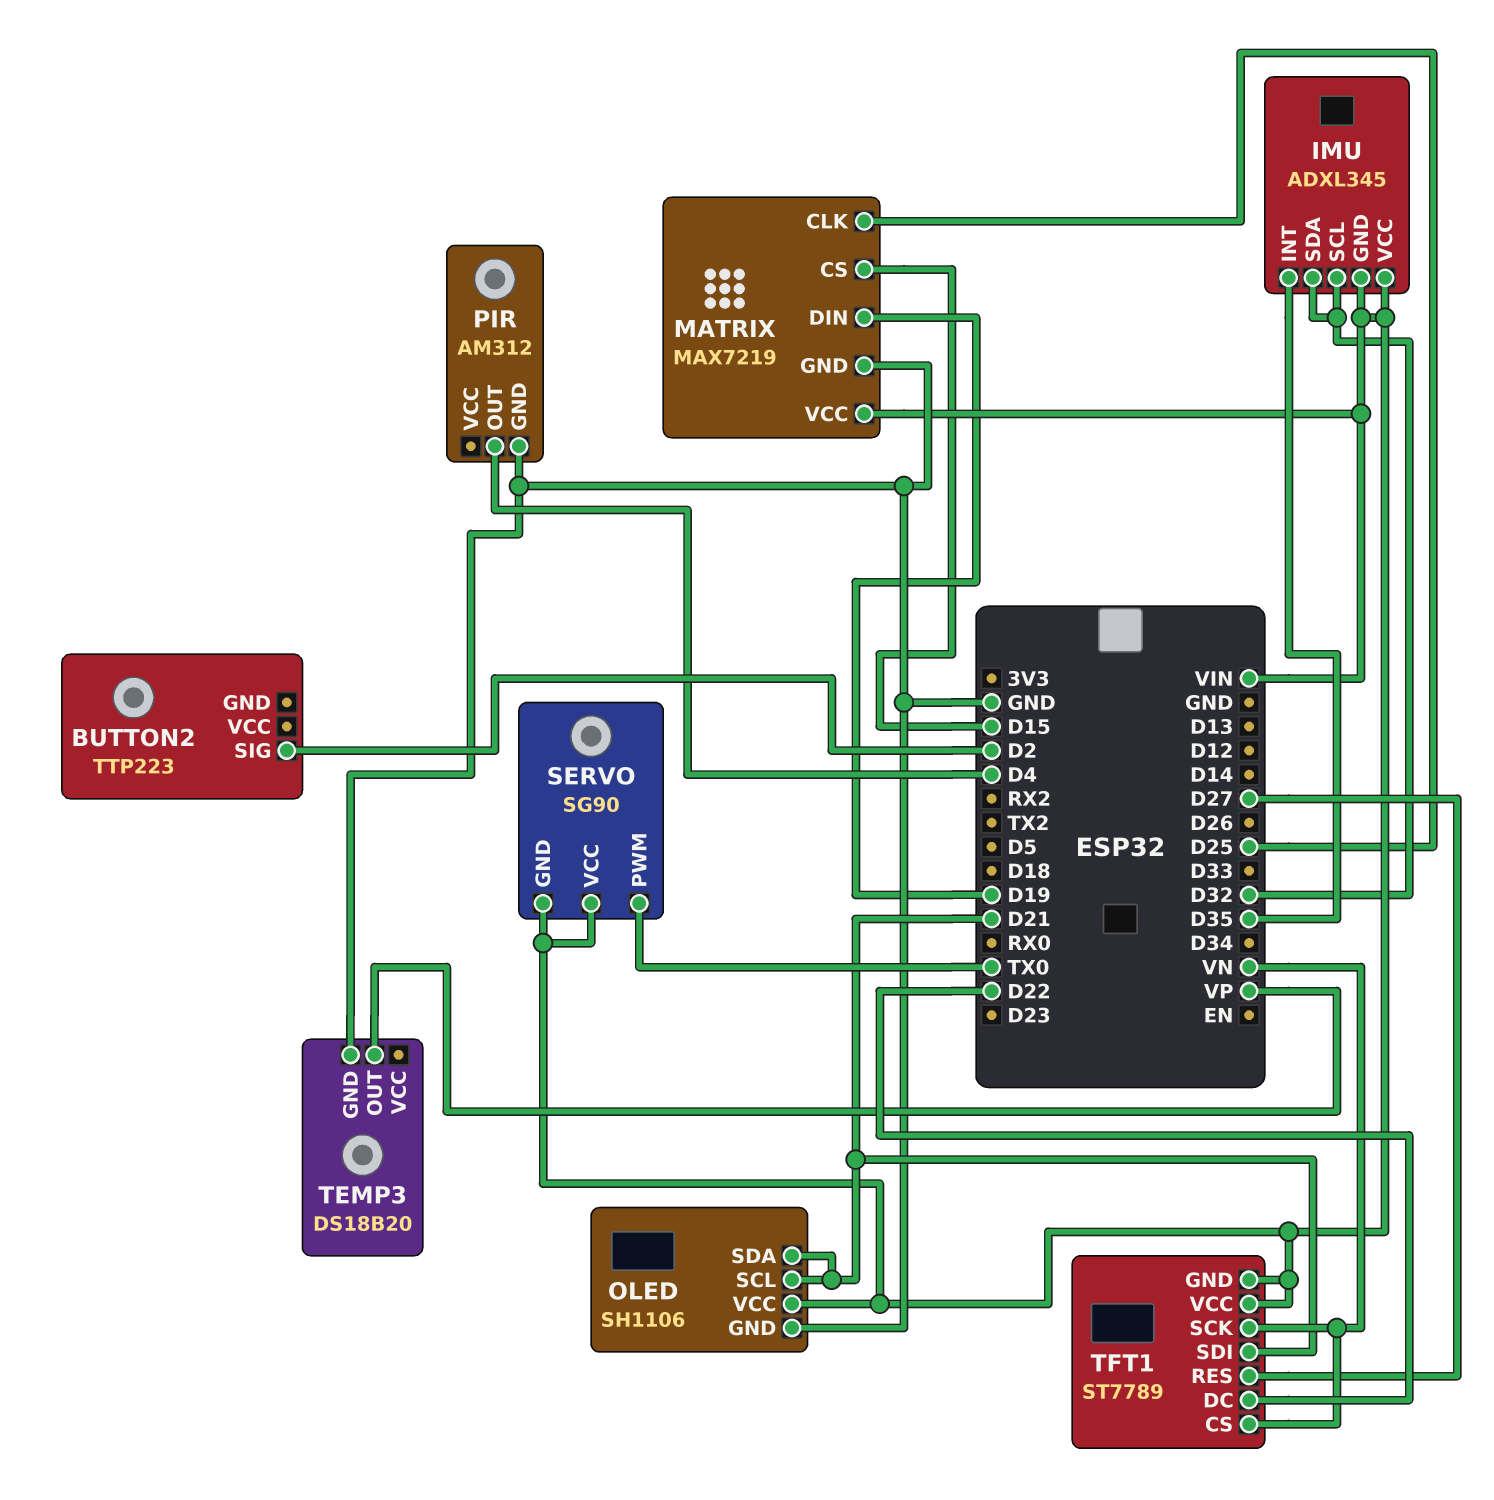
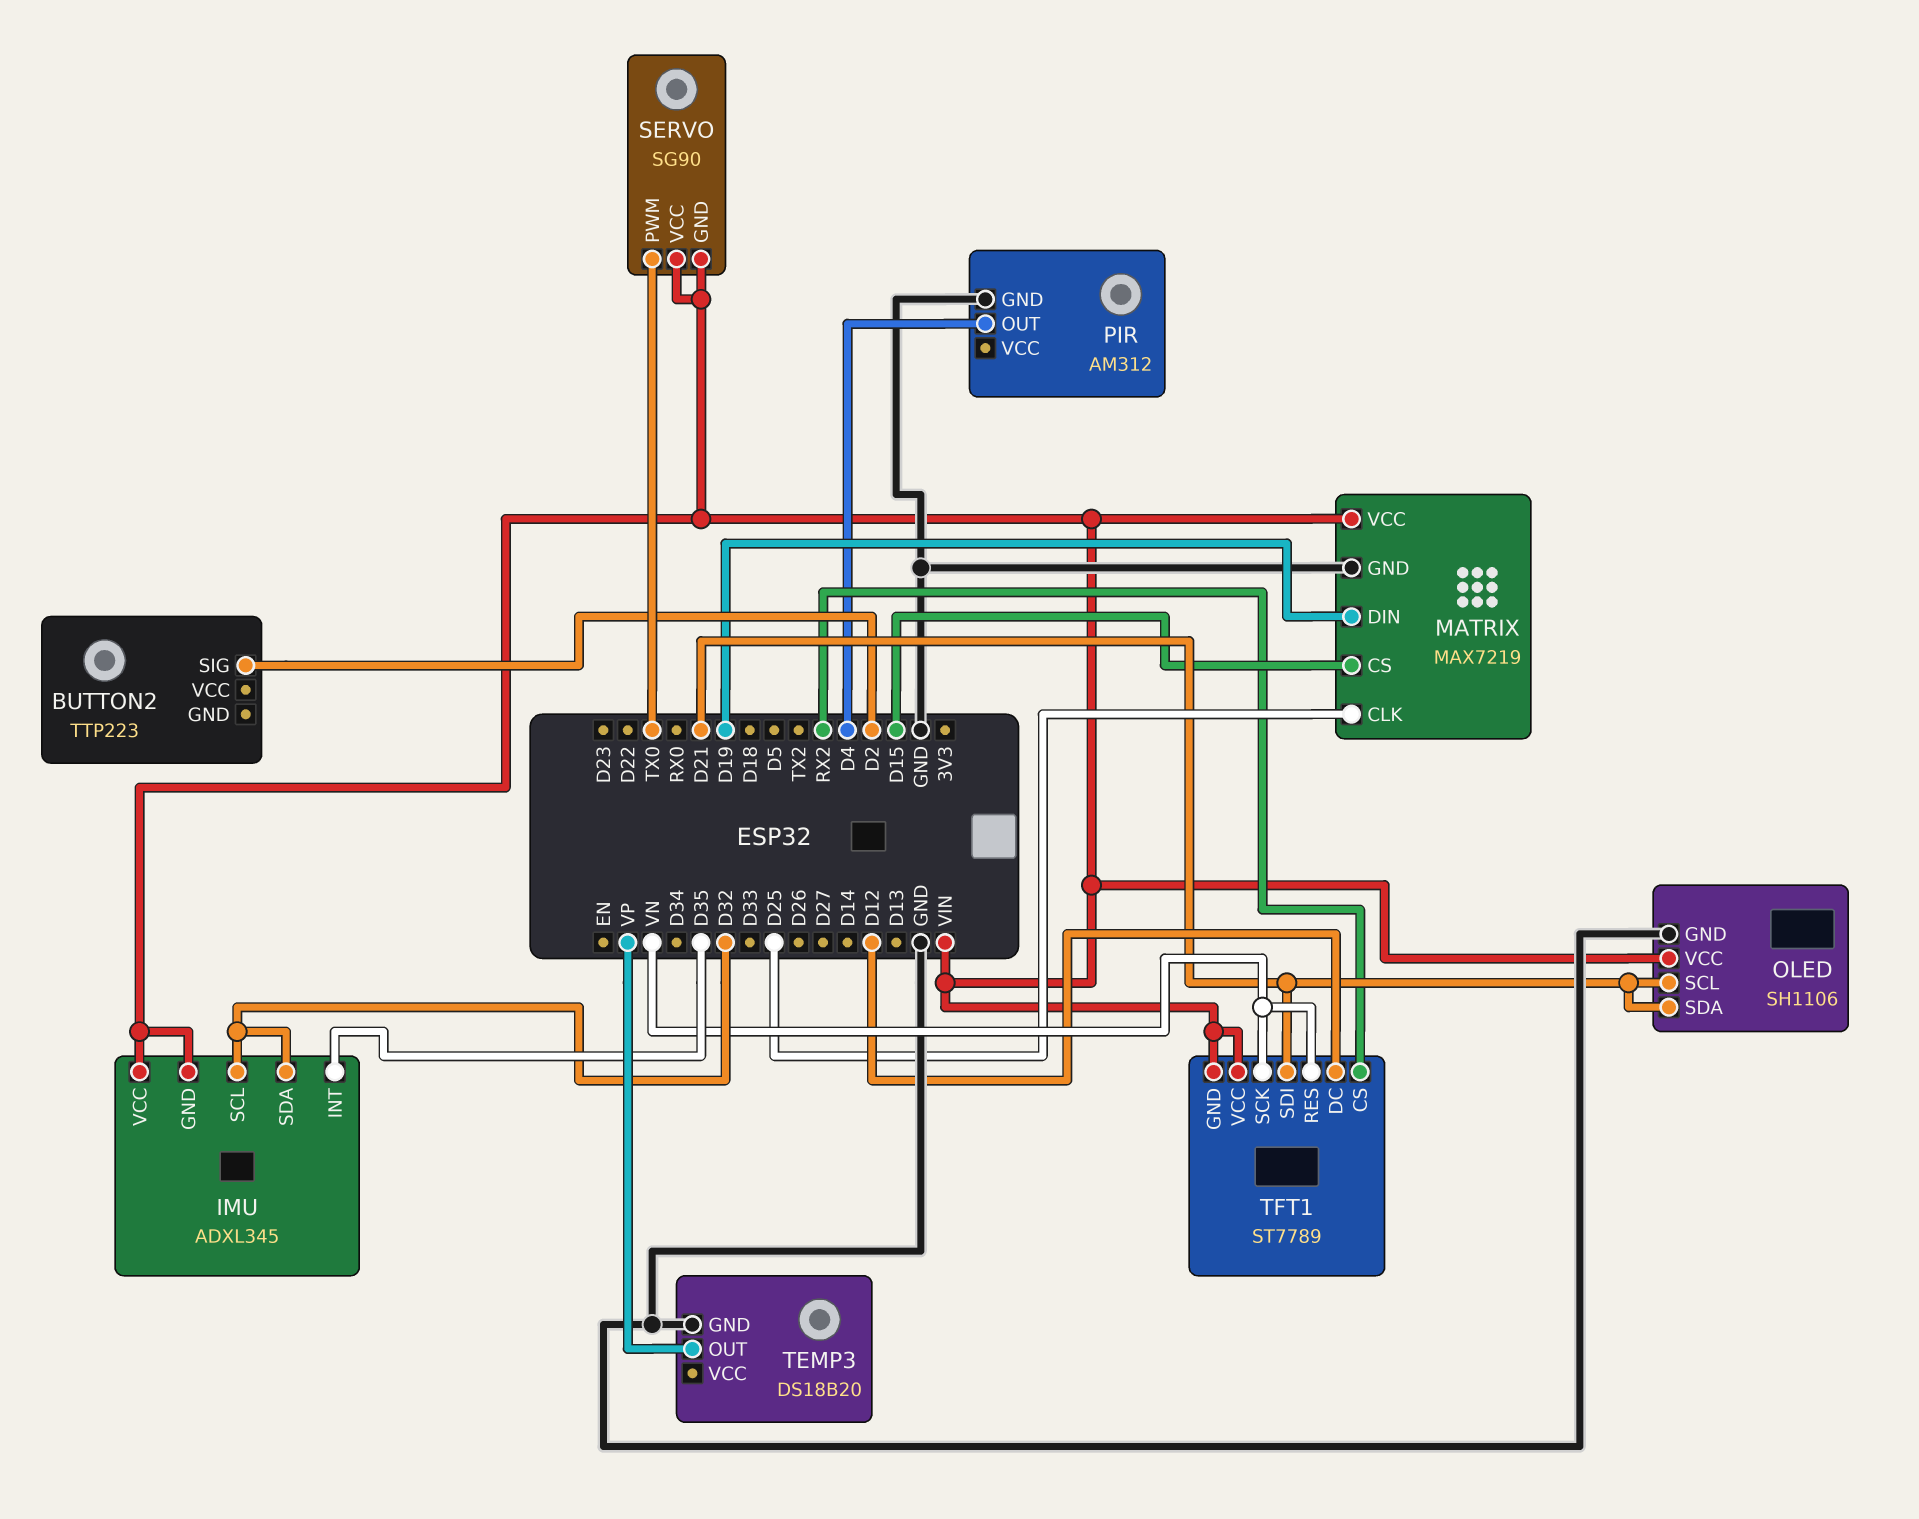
TFT1 pin CS: VN -> RX2
TFT1 pin DC: D22 -> D12
TFT1 pin RES: D27 -> VN

